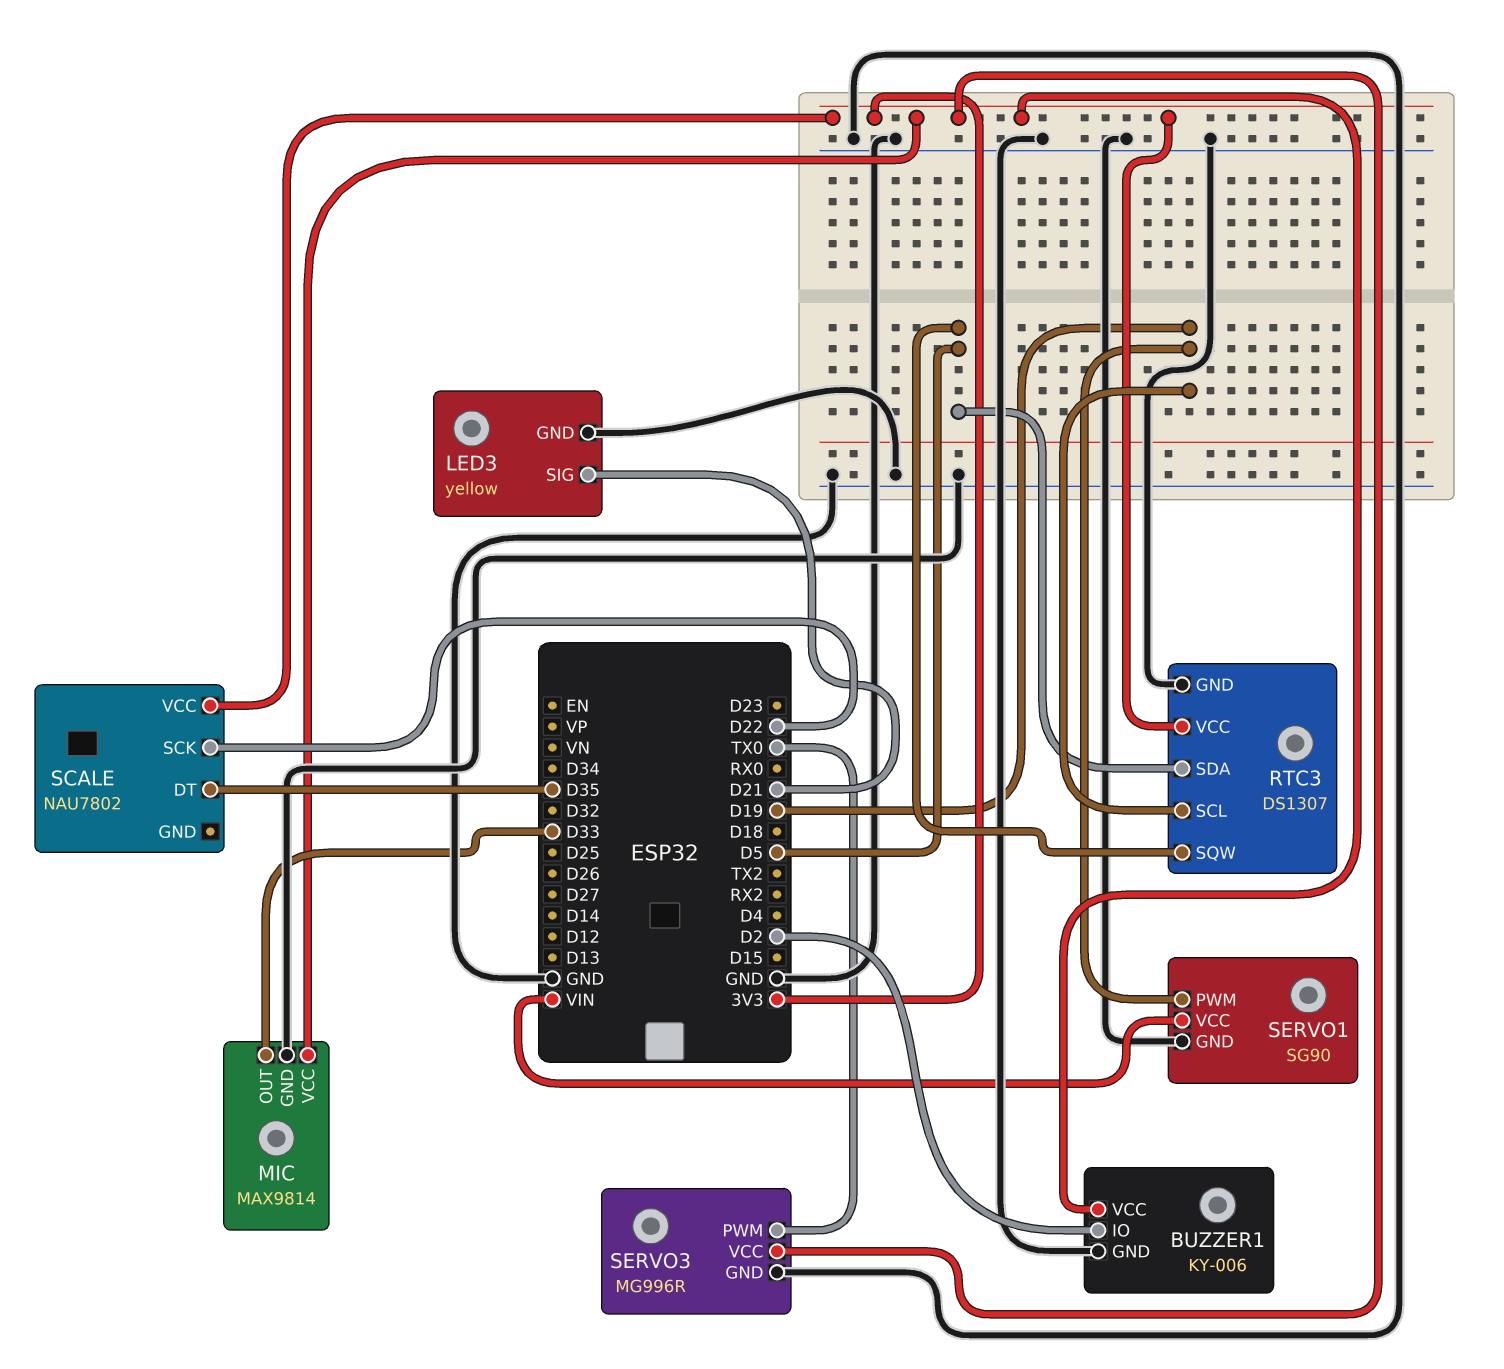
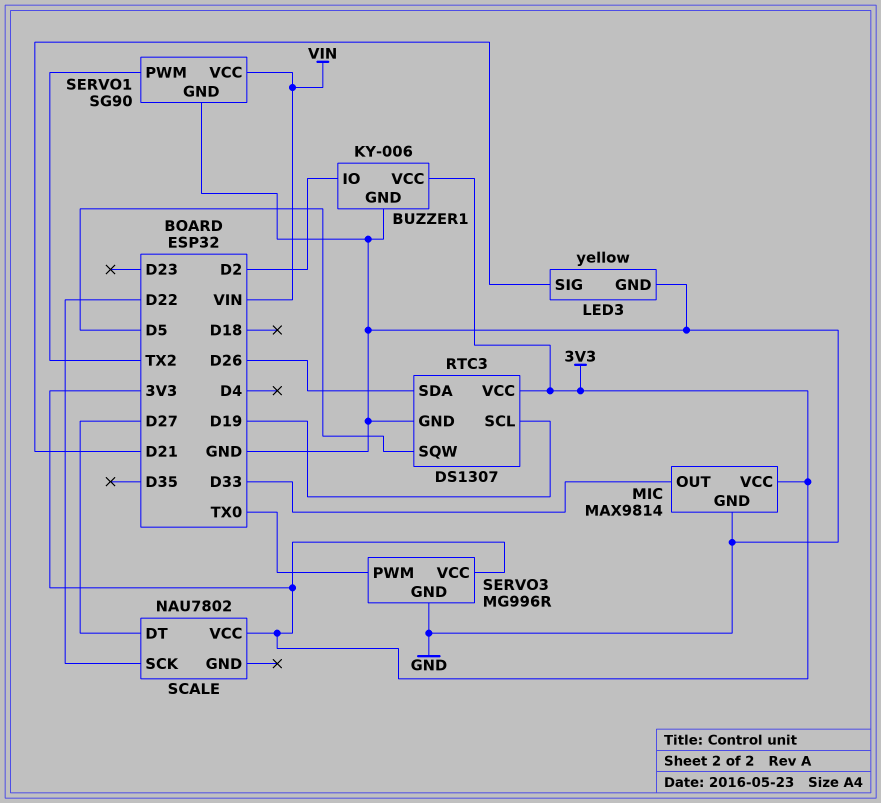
RTC3 pin SDA: D5 -> D26
SCALE pin DT: D35 -> D27
SERVO1 pin PWM: D19 -> TX2

